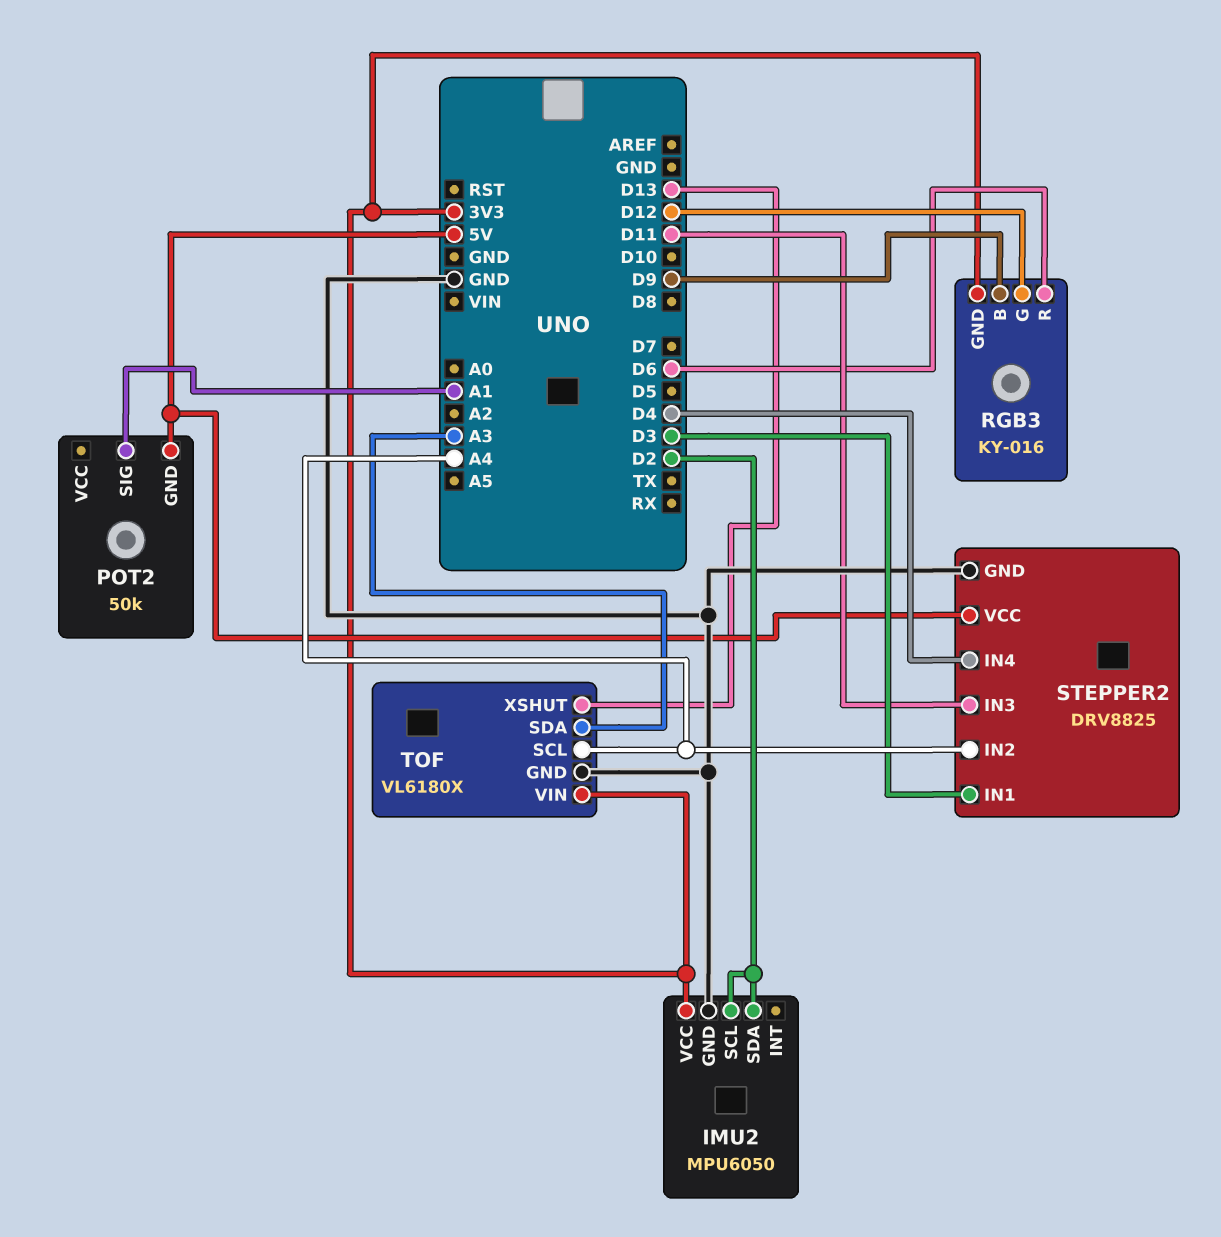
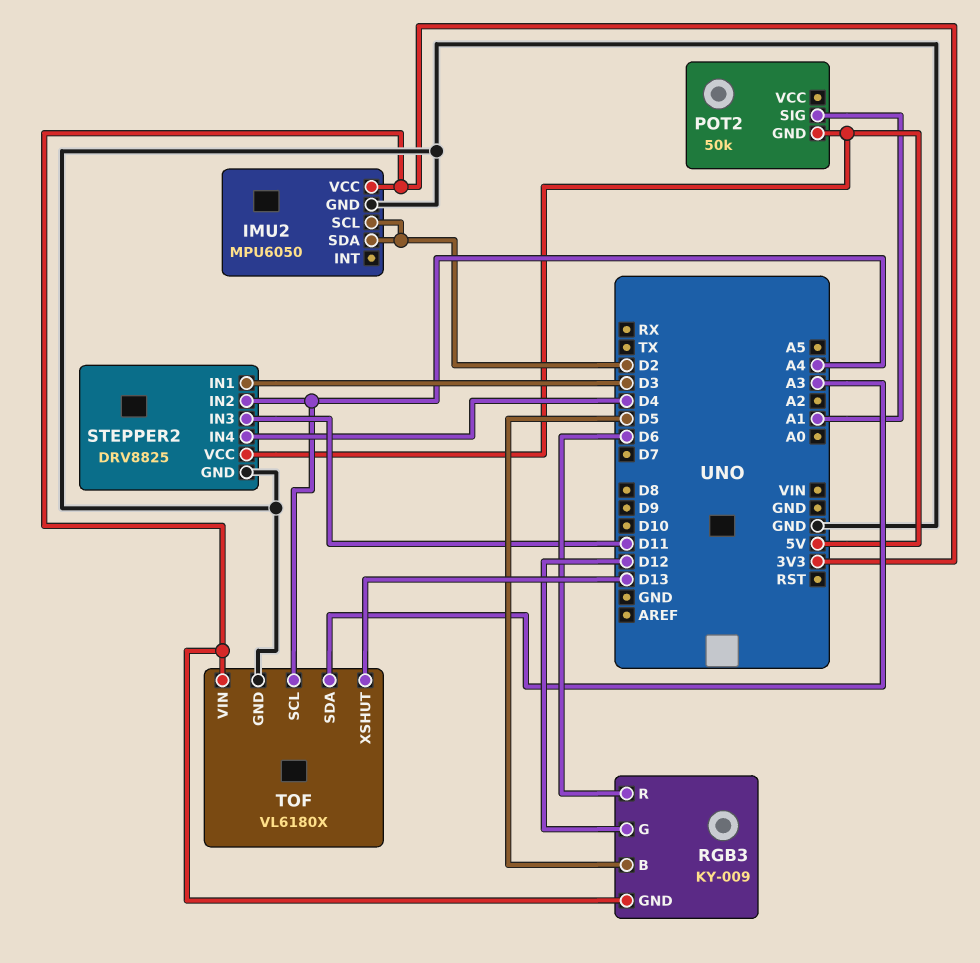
RGB3: KY-016 -> KY-009
RGB3 pin B: D9 -> D5

